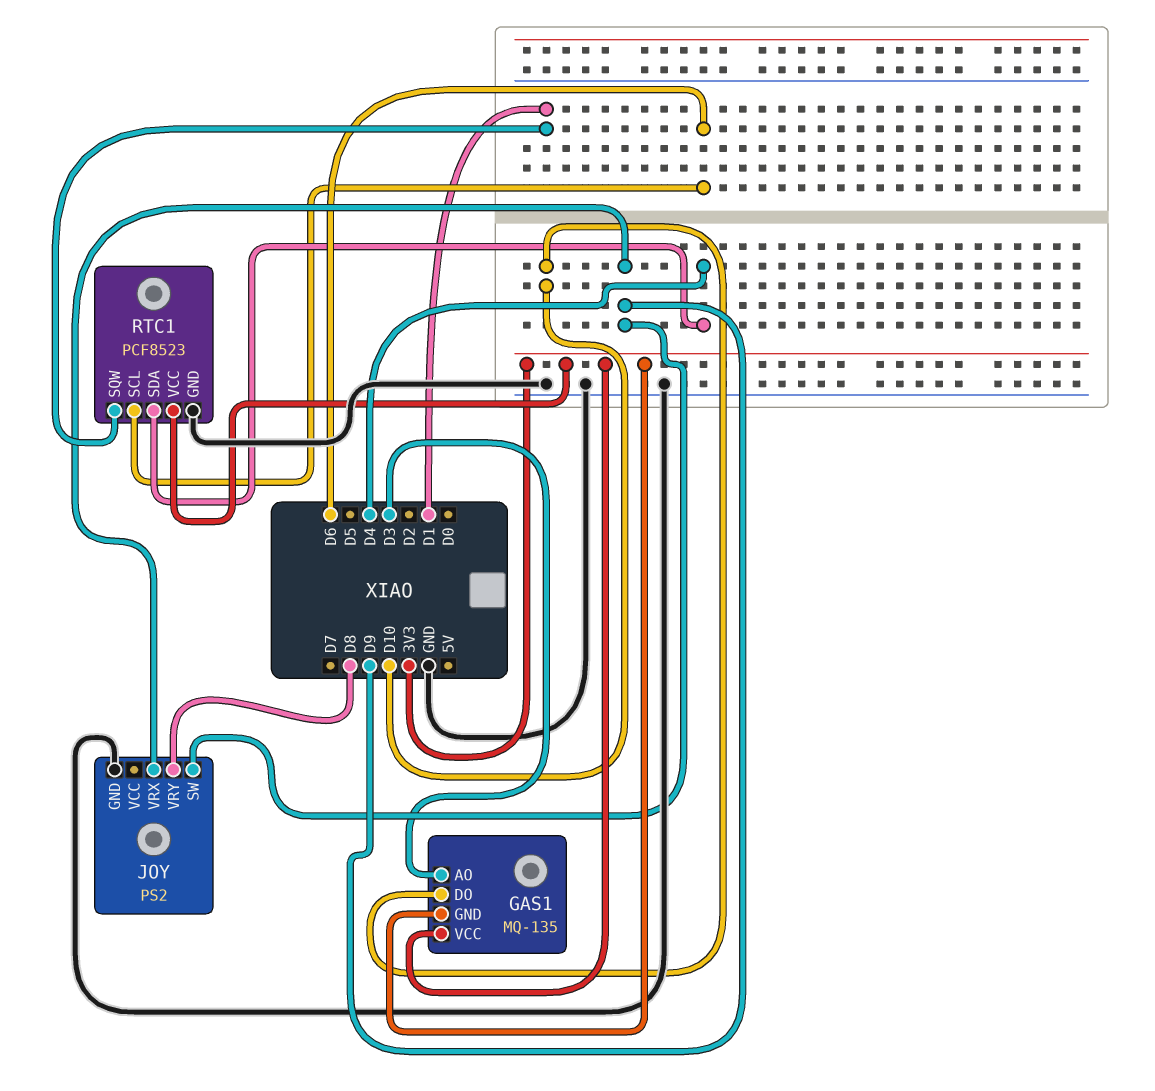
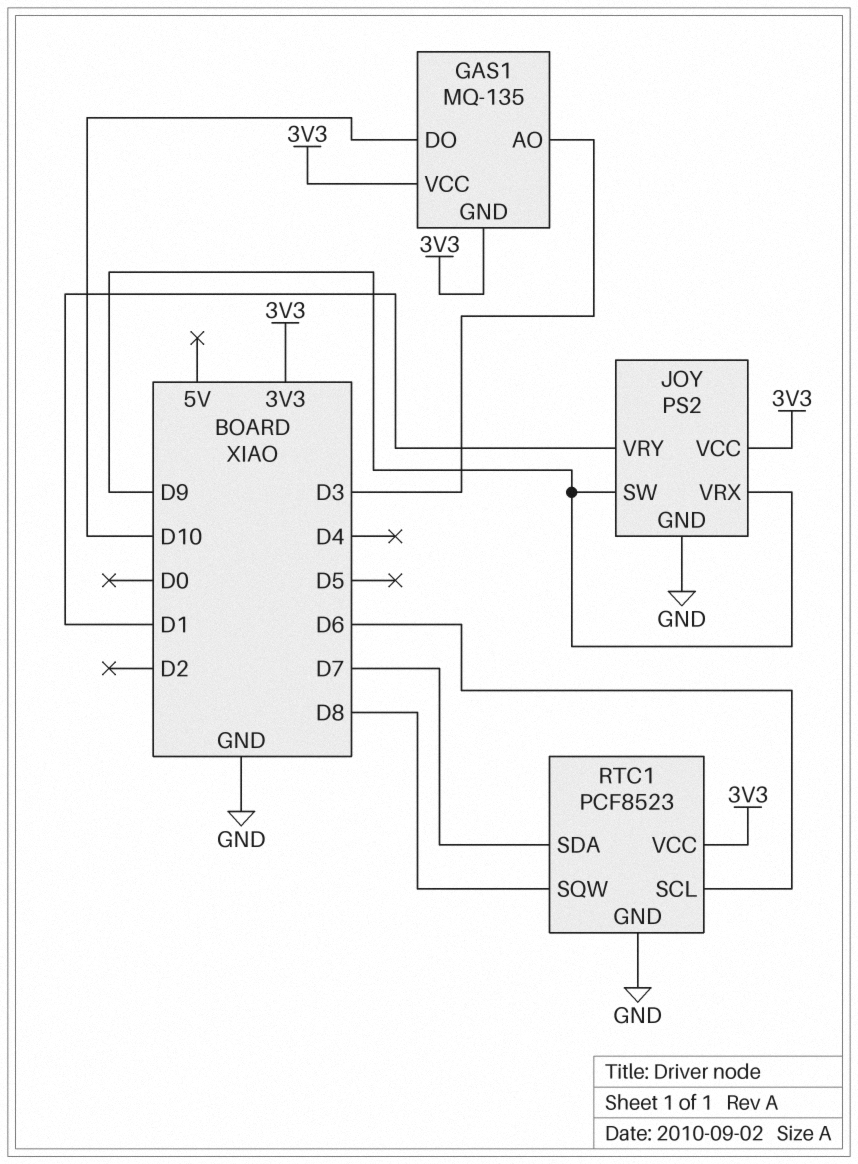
JOY pin VCC: none -> 3V3
JOY pin VRY: D8 -> D1
RTC1 pin SDA: D4 -> D7
RTC1 pin SQW: D1 -> D8

